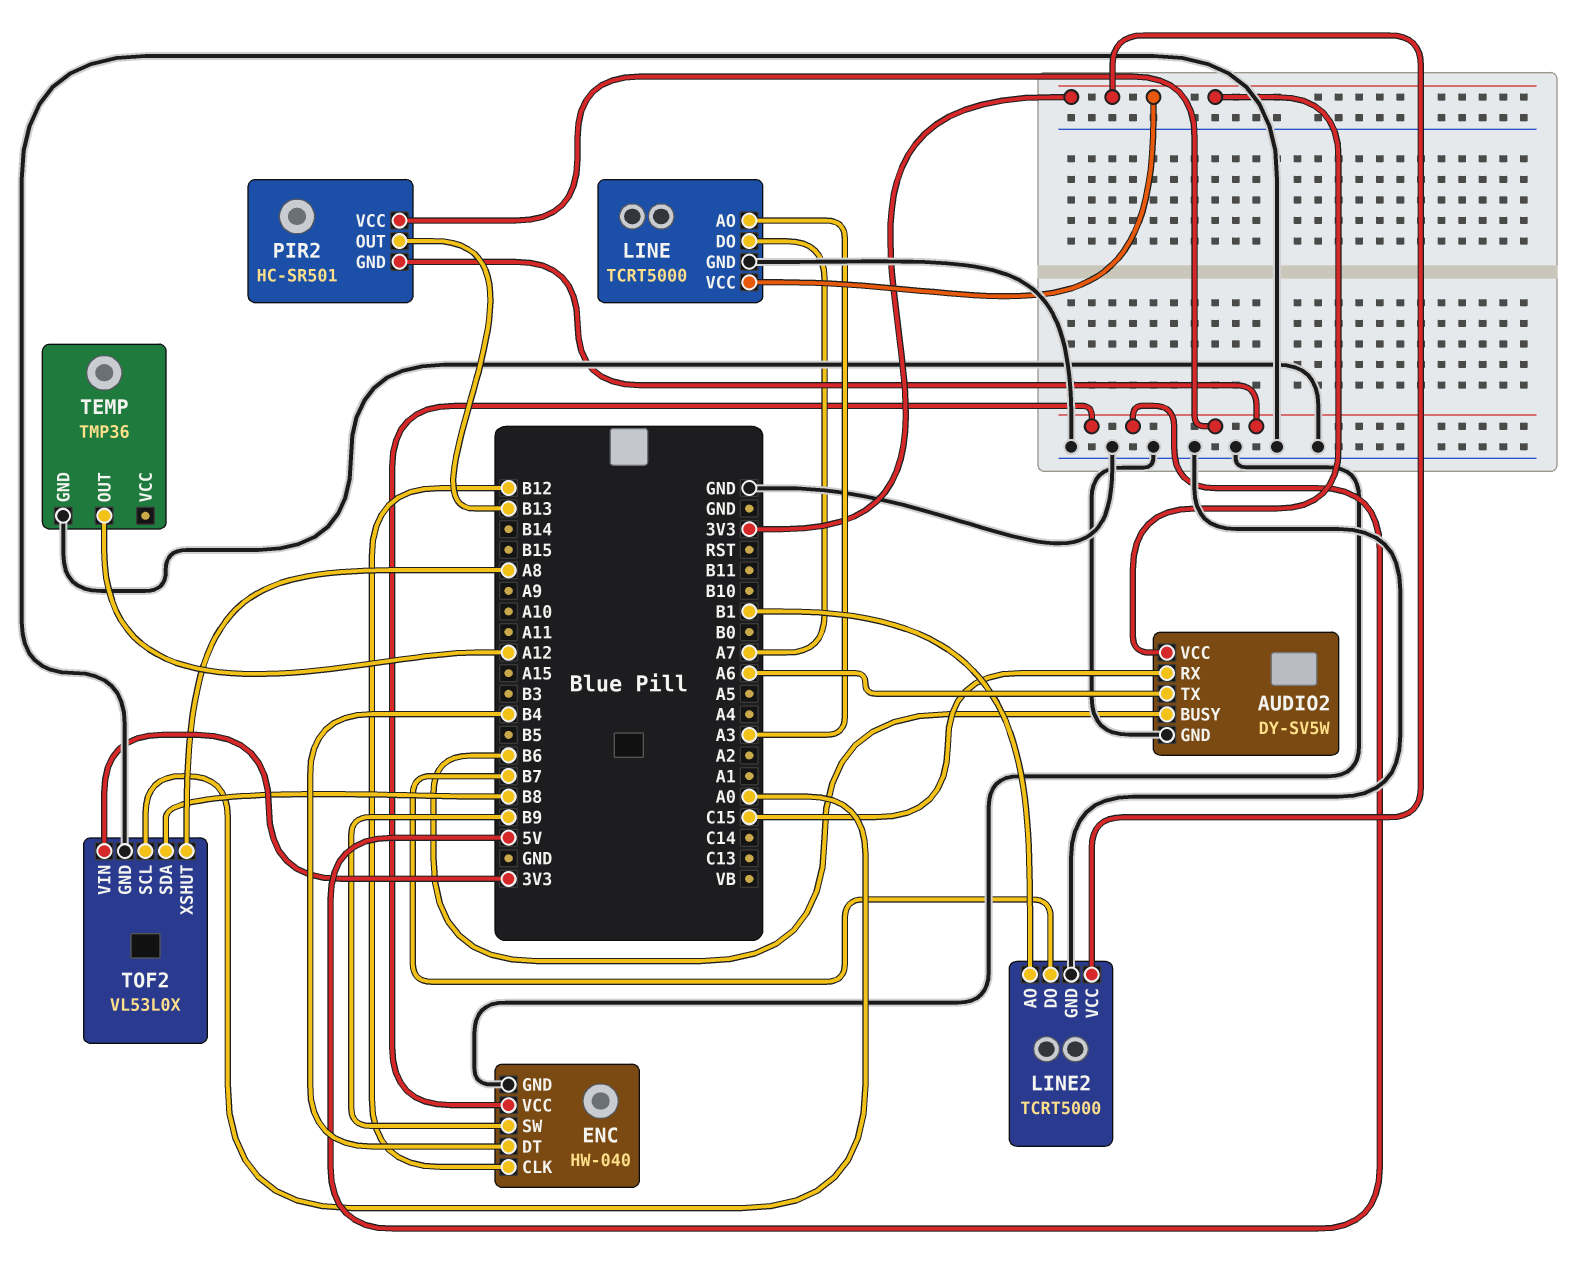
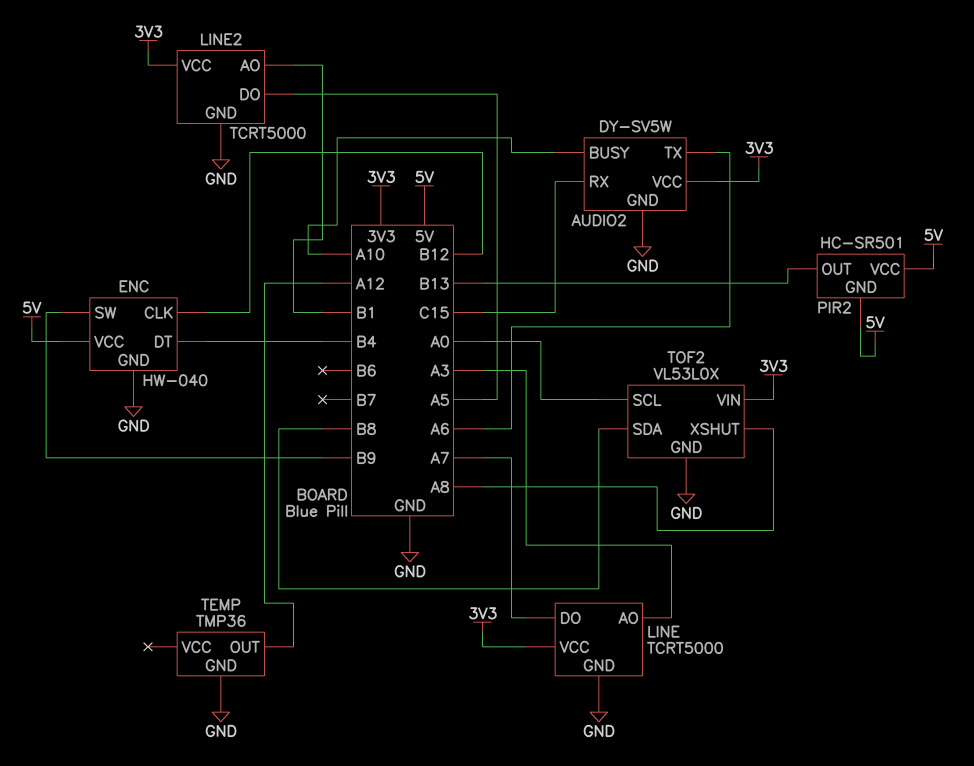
AUDIO2 pin BUSY: B6 -> A10
LINE2 pin DO: B7 -> A5

